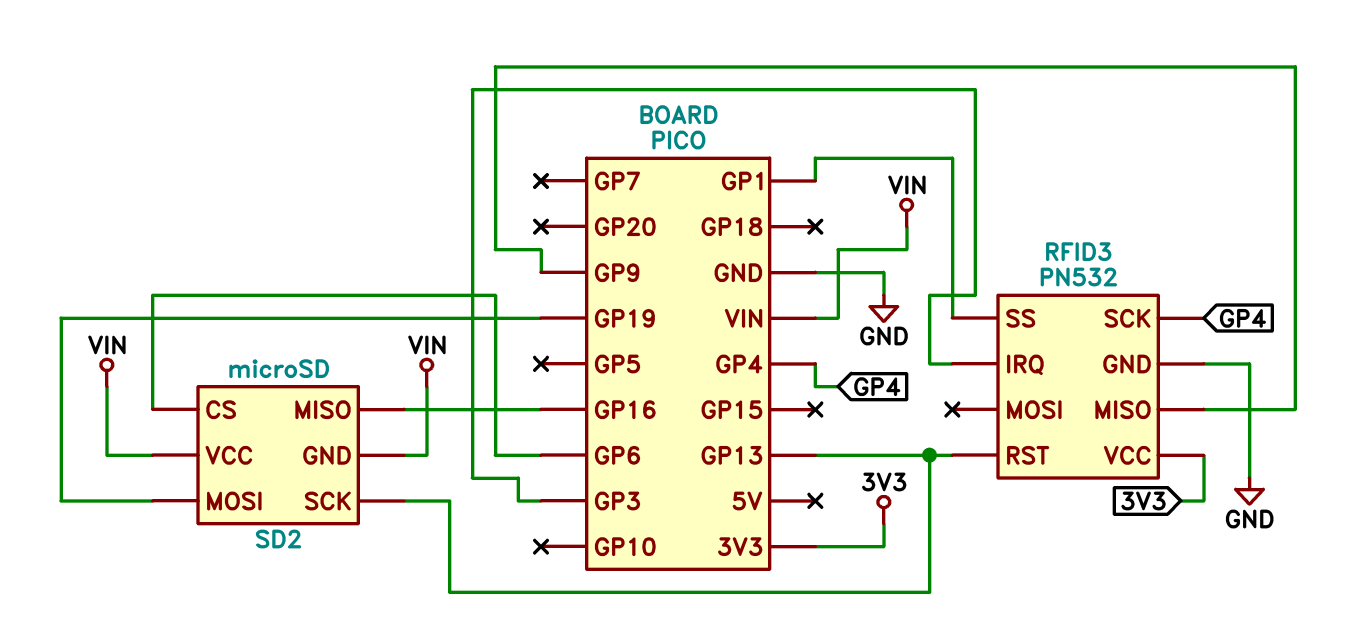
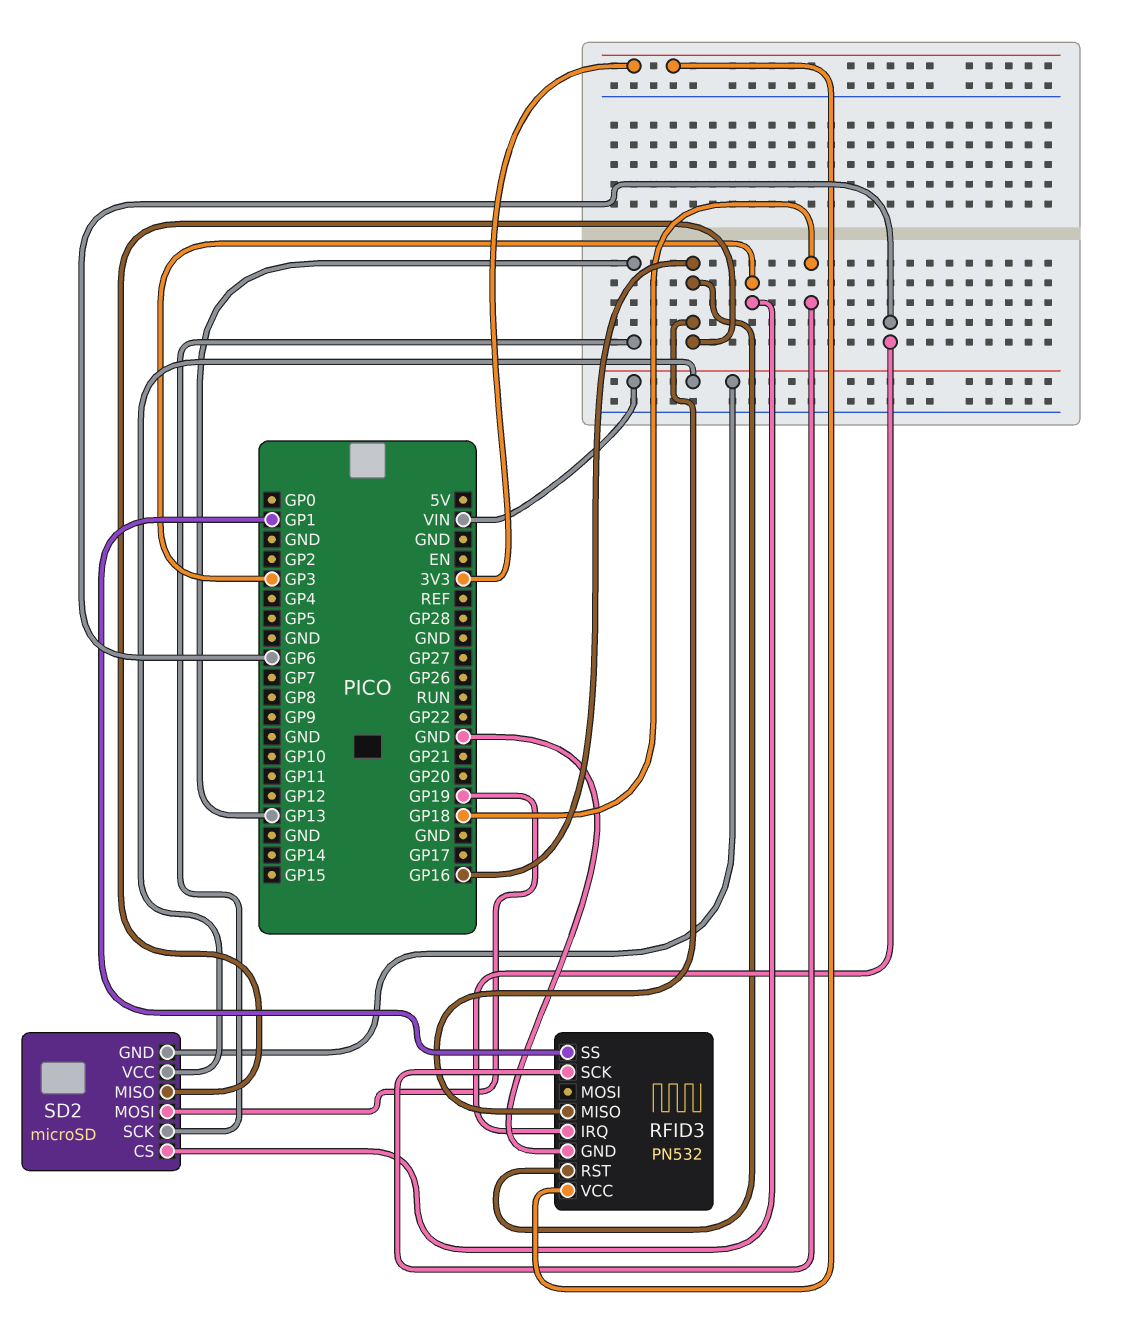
RFID3 pin IRQ: GP3 -> GP6
RFID3 pin MISO: GP9 -> GP16
RFID3 pin RST: GP13 -> GP16
RFID3 pin SCK: GP4 -> GP18
SD2 pin CS: GP6 -> GP3

